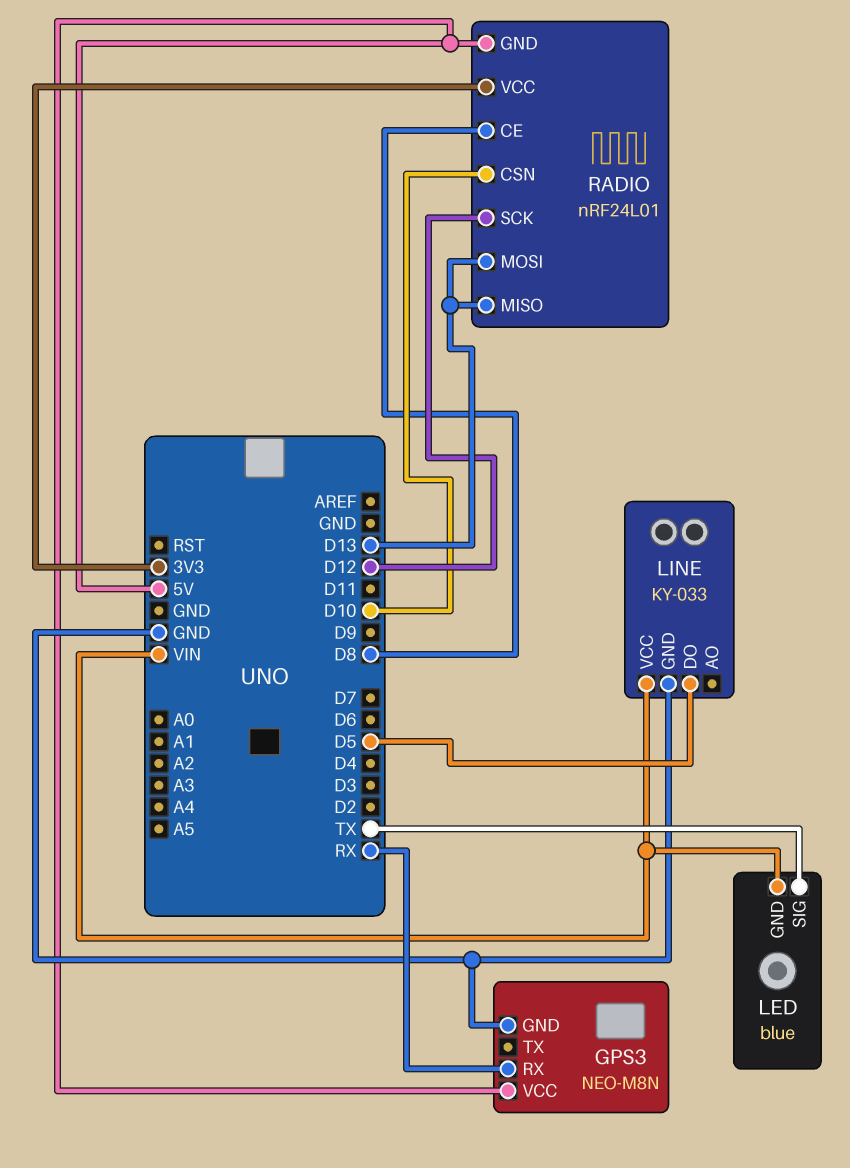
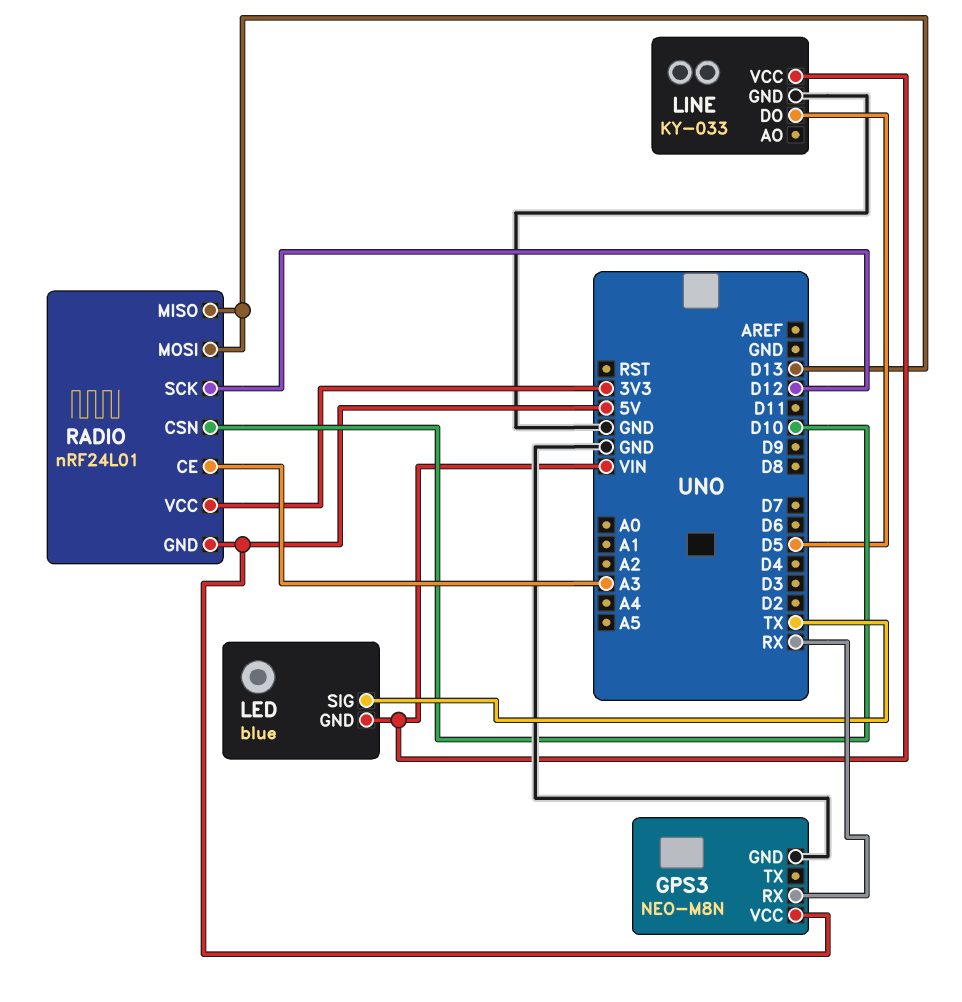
RADIO pin CE: D8 -> A3

